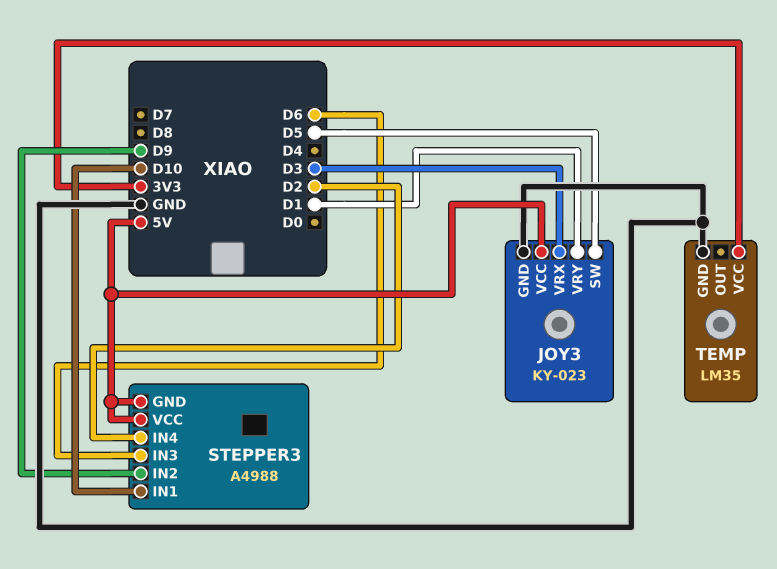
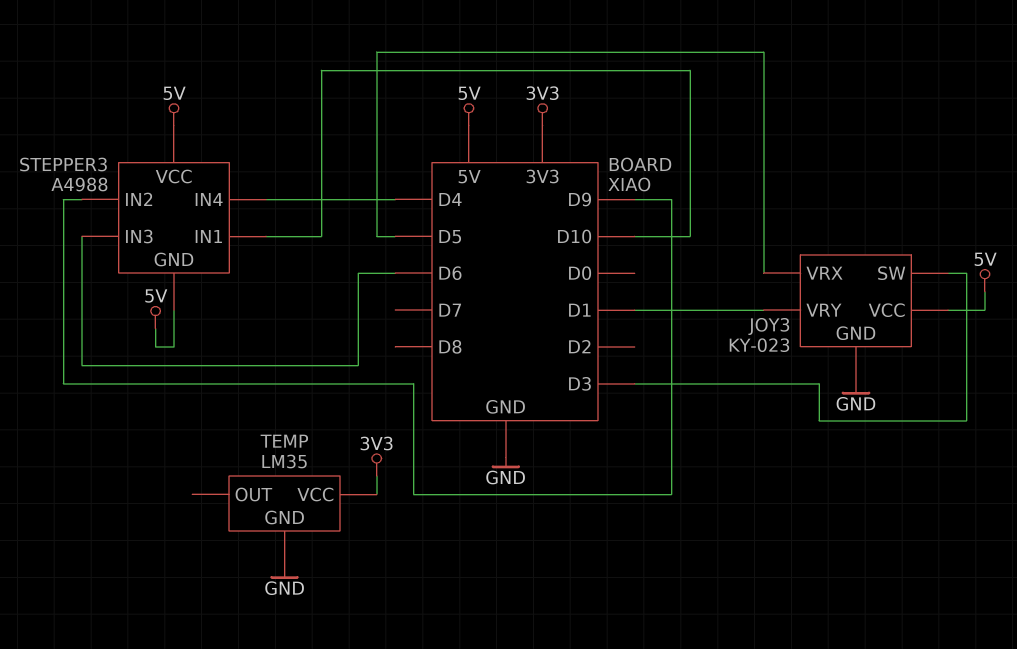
JOY3 pin SW: D5 -> D3
JOY3 pin VRX: D3 -> D5
STEPPER3 pin IN4: D2 -> D4

